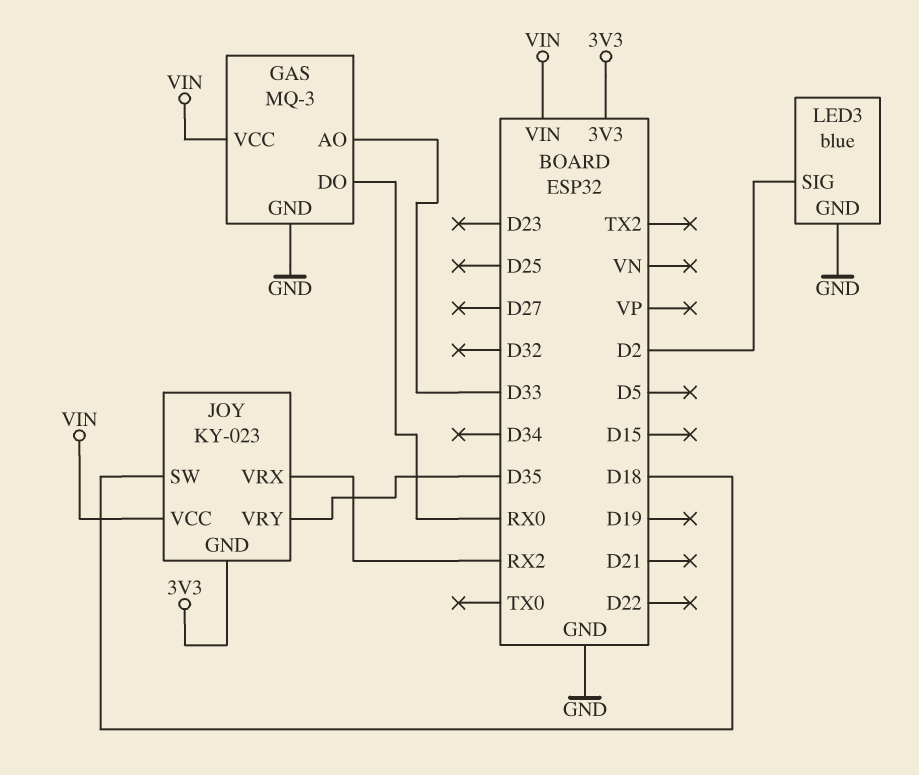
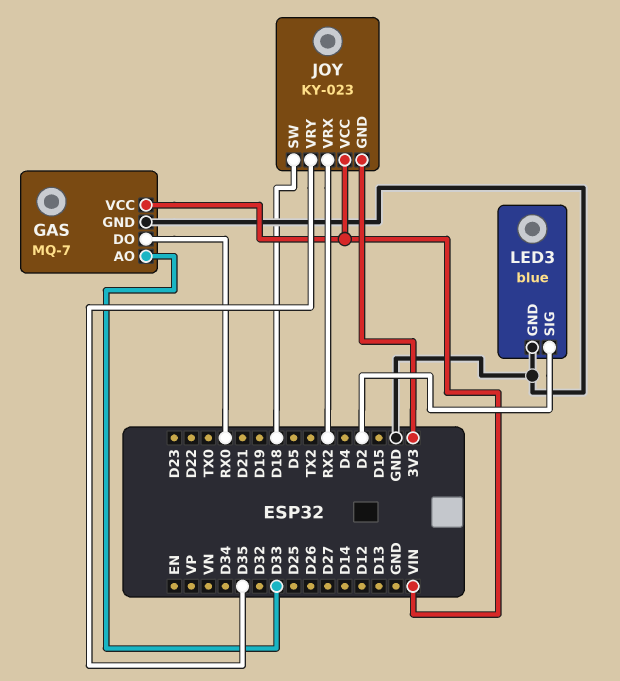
GAS: MQ-3 -> MQ-7

